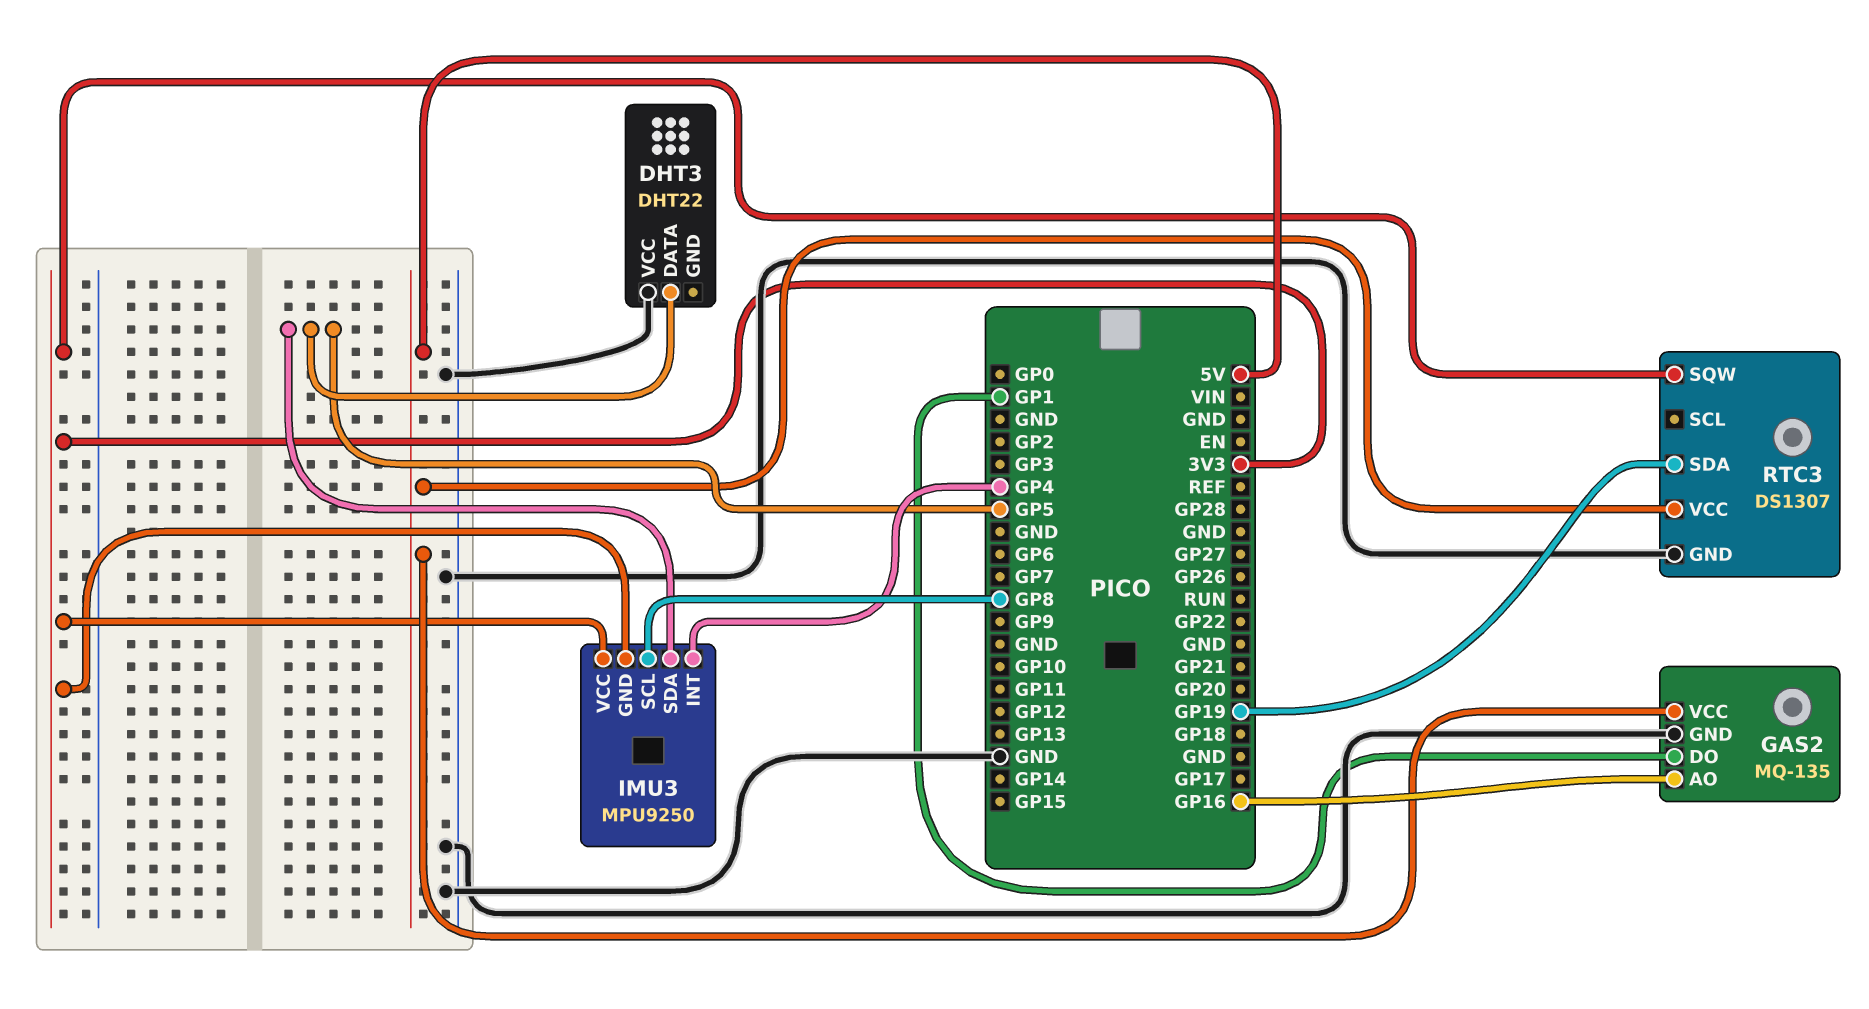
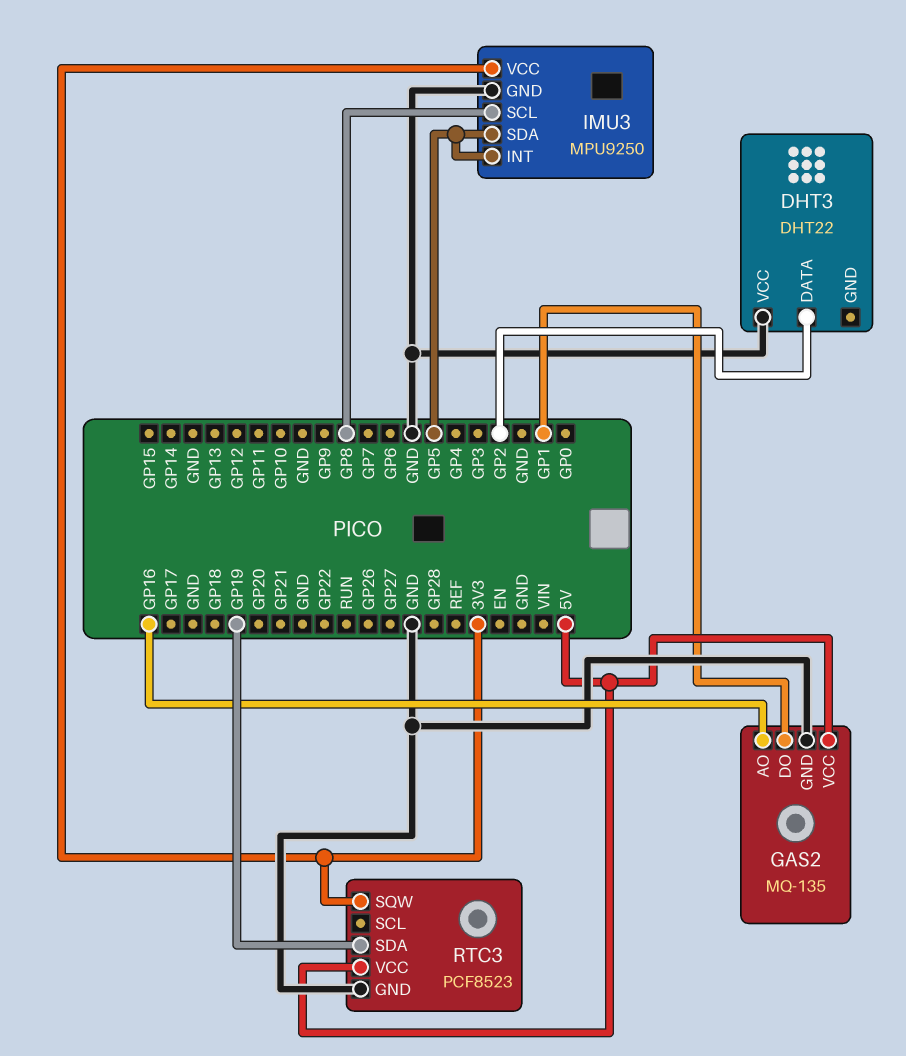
DHT3 pin DATA: GP5 -> GP2
IMU3 pin GND: 3V3 -> GND
IMU3 pin INT: GP4 -> GP5
RTC3: DS1307 -> PCF8523

